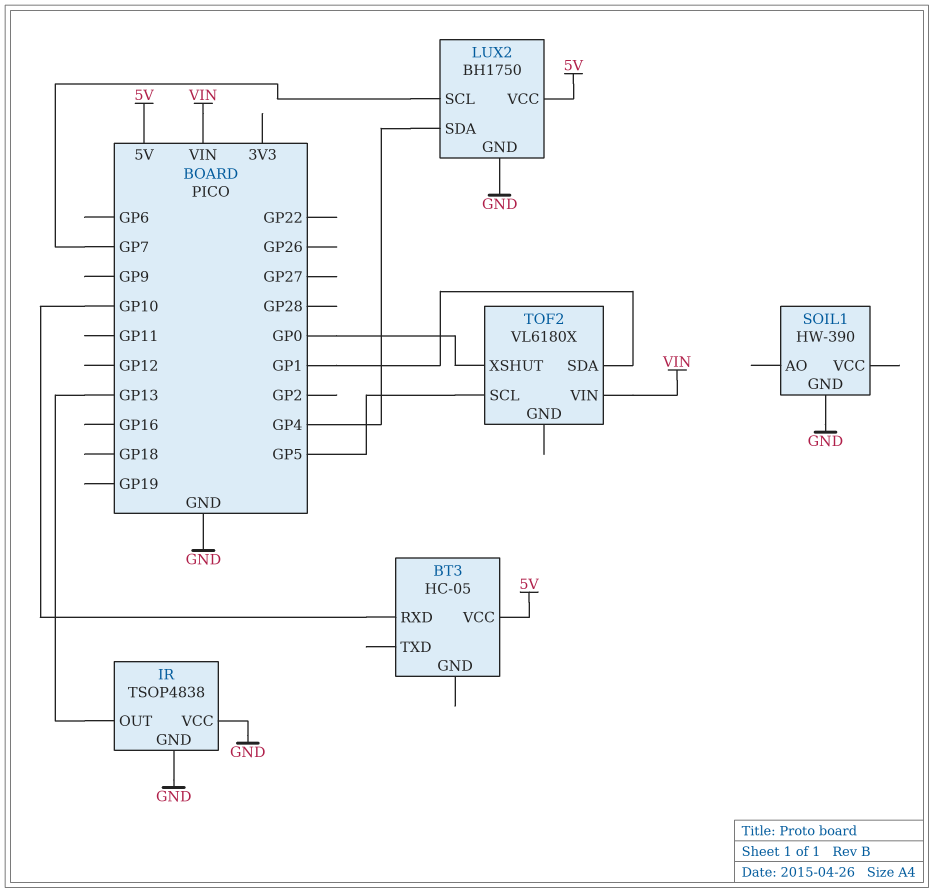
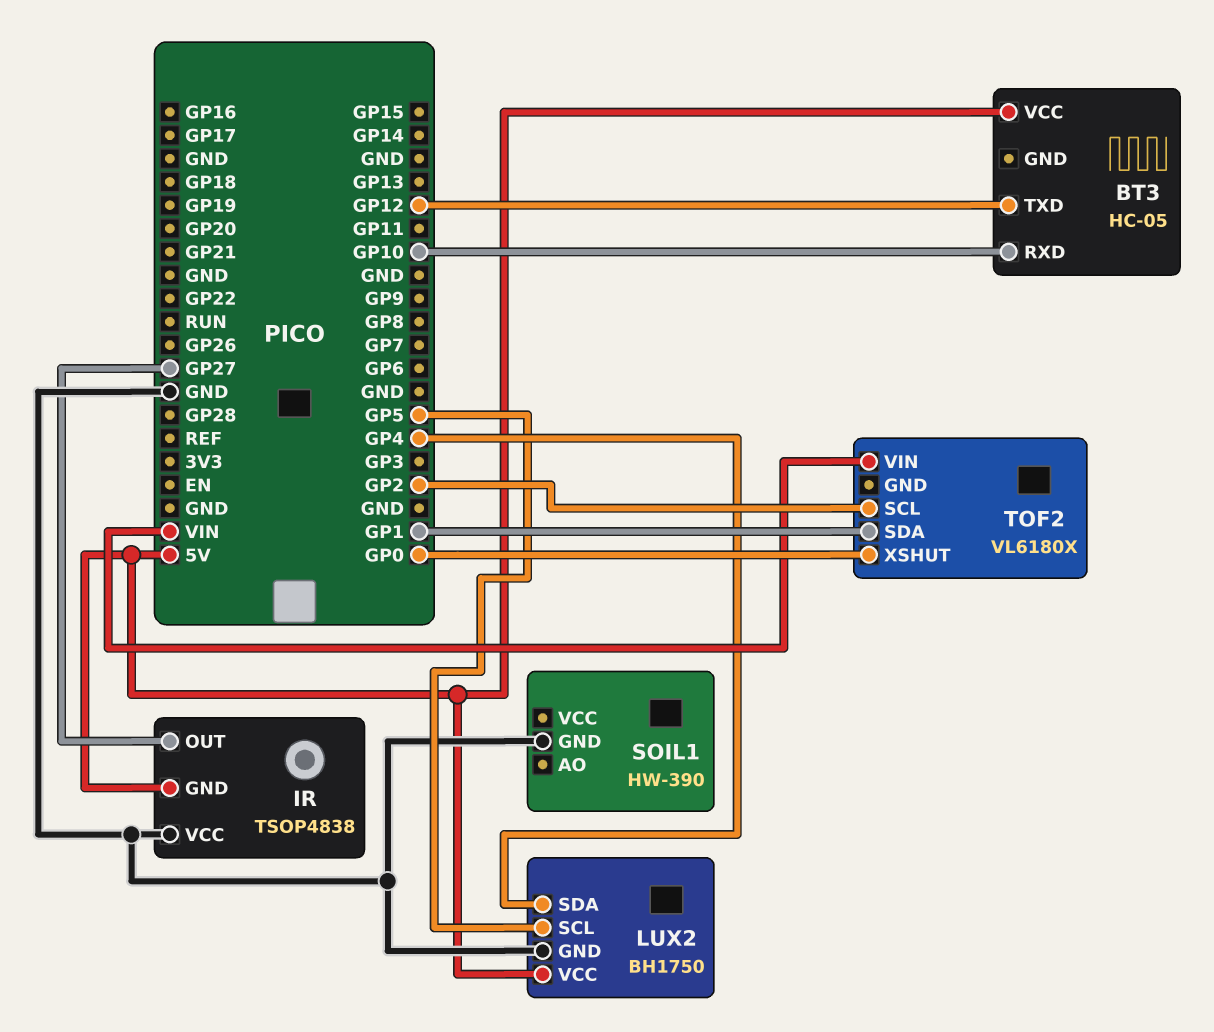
BT3 pin TXD: none -> GP12
IR pin GND: GND -> 5V
IR pin OUT: GP13 -> GP27
LUX2 pin SCL: GP7 -> GP5
TOF2 pin SCL: GP5 -> GP2

